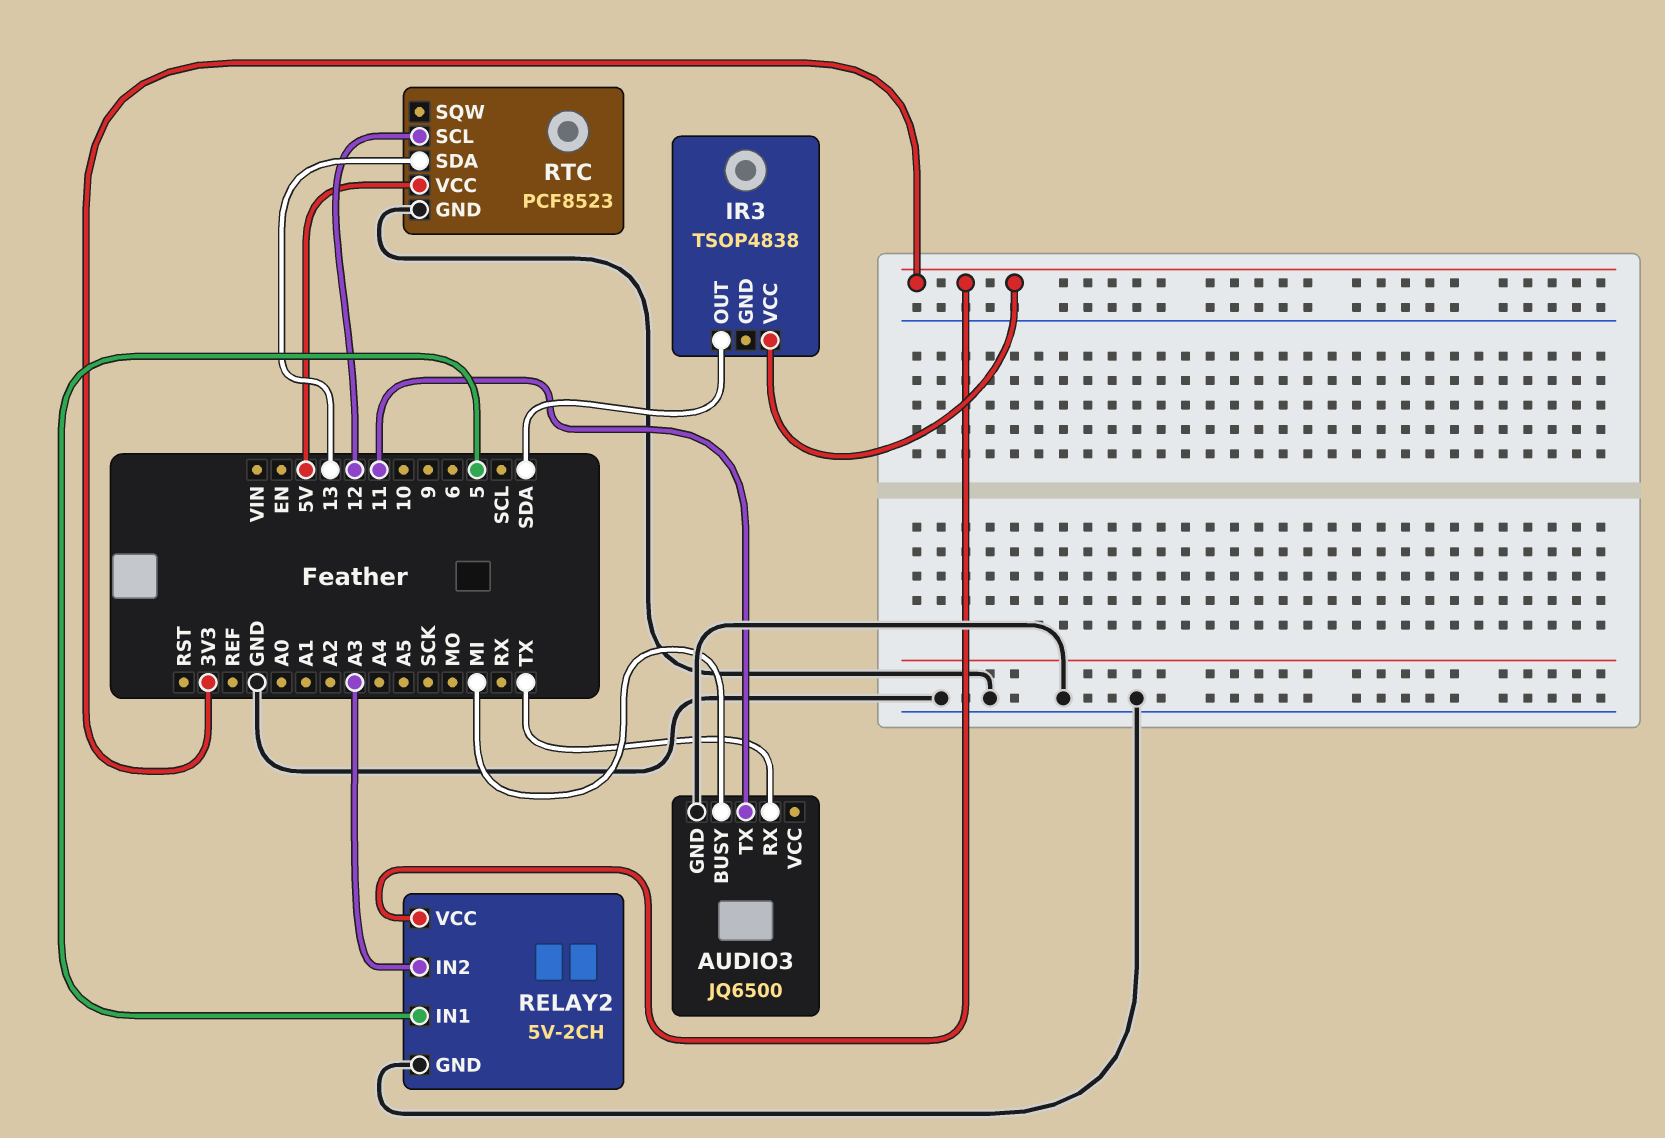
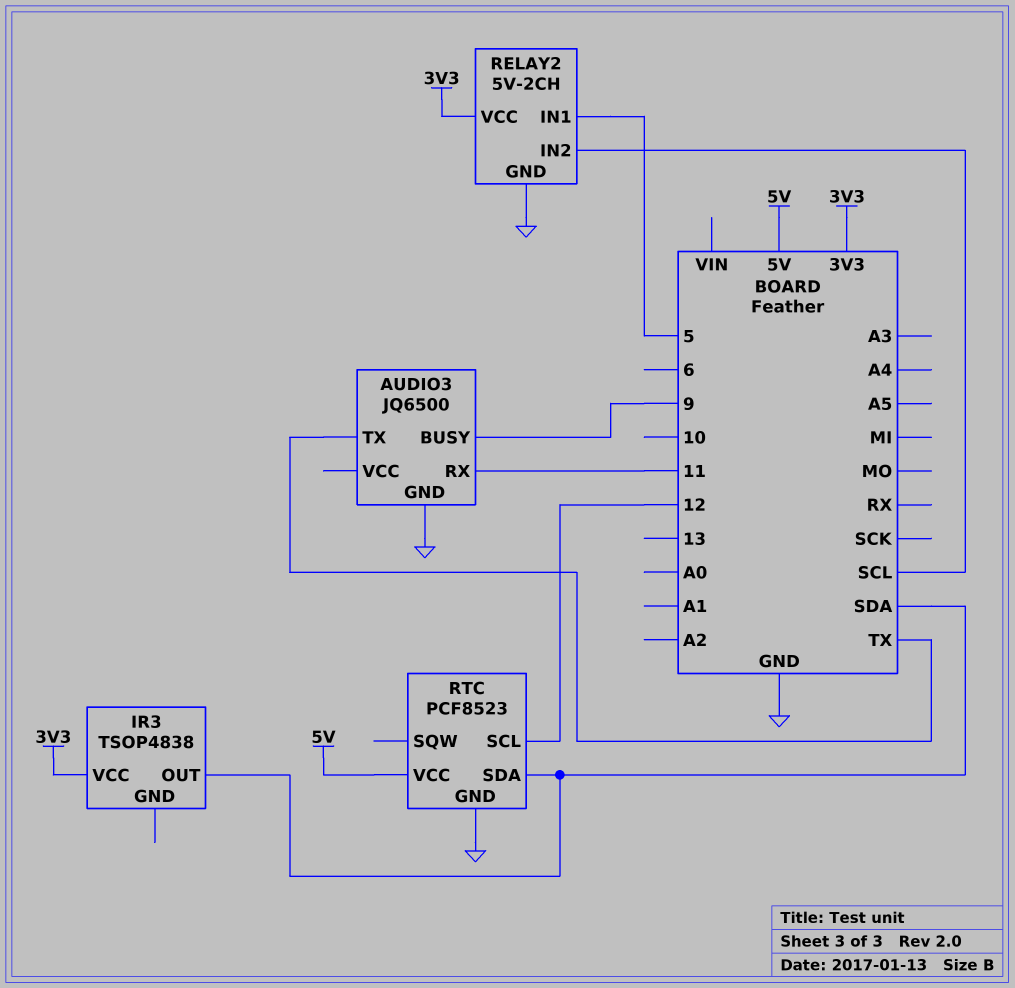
AUDIO3 pin BUSY: MI -> 9
AUDIO3 pin RX: TX -> 11
AUDIO3 pin TX: 11 -> TX
RELAY2 pin IN2: A3 -> SCL
RTC pin SDA: 13 -> SDA

